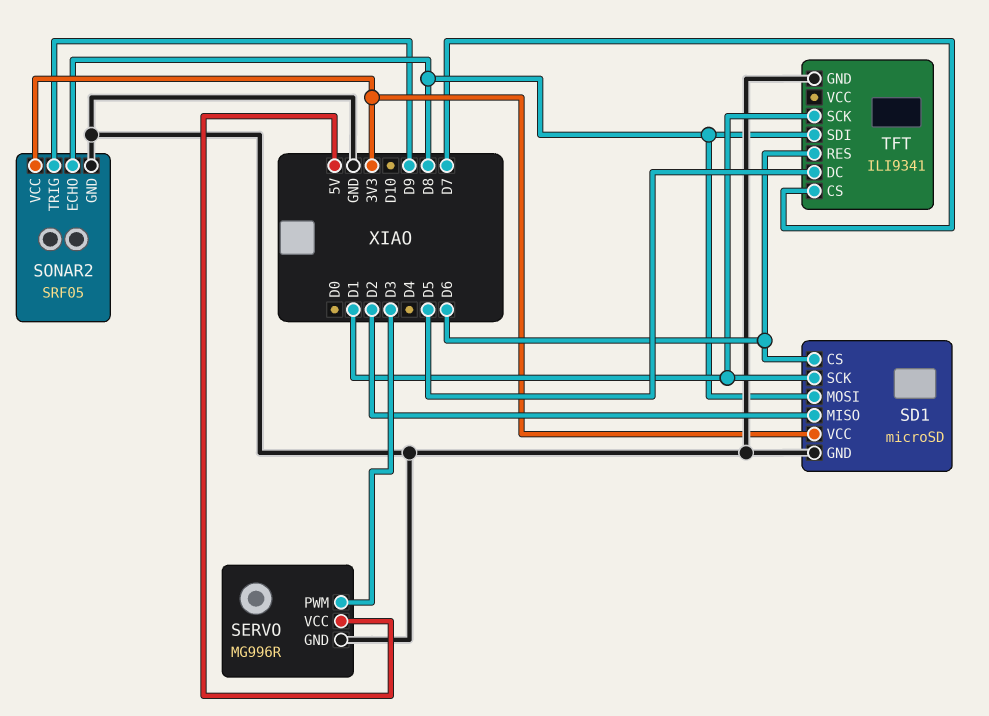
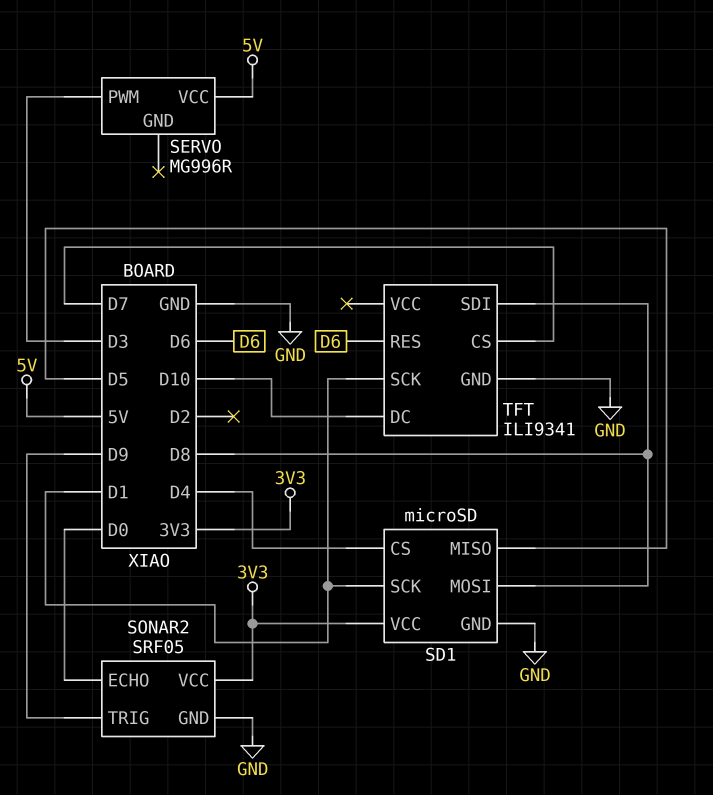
SD1 pin CS: D6 -> D4
SD1 pin MISO: D2 -> D5
SERVO pin GND: GND -> none
SONAR2 pin ECHO: D8 -> D0
TFT pin DC: D5 -> D10

